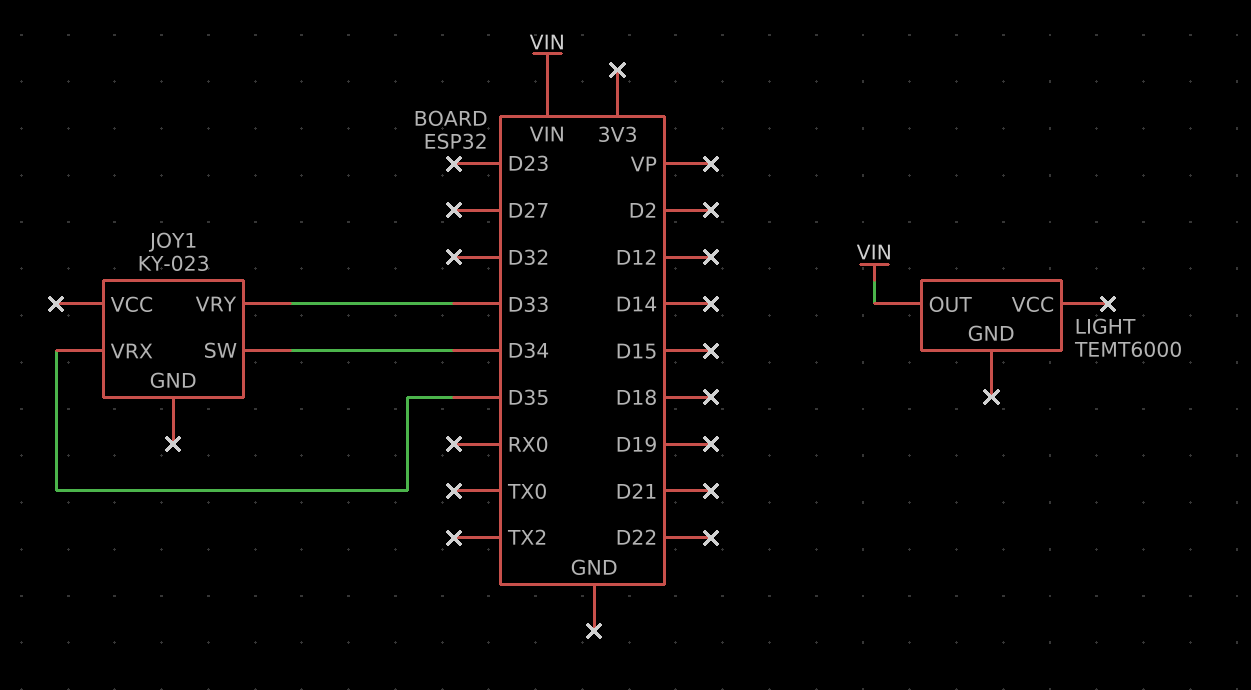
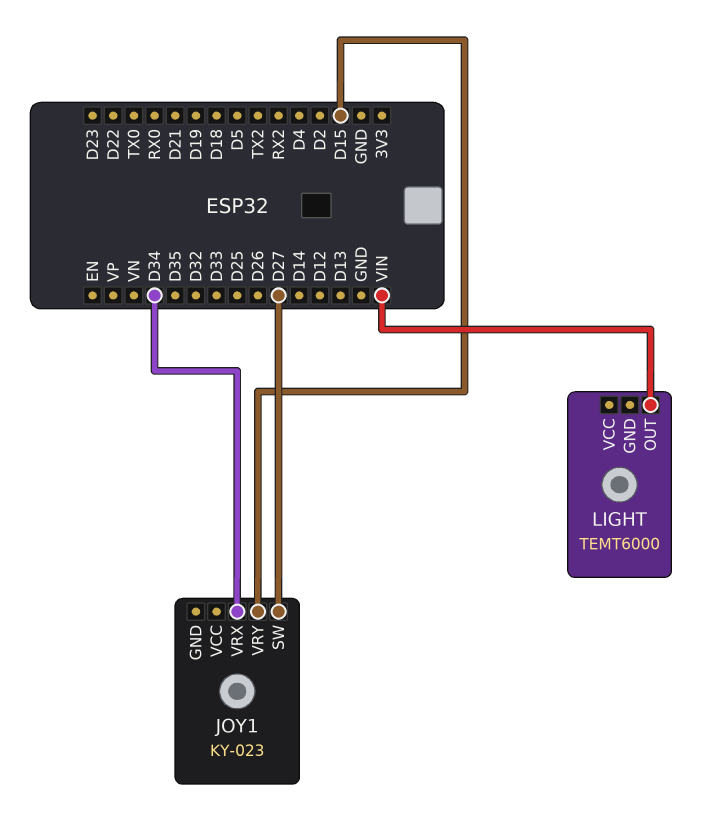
JOY1 pin SW: D34 -> D27
JOY1 pin VRX: D35 -> D34
JOY1 pin VRY: D33 -> D15

